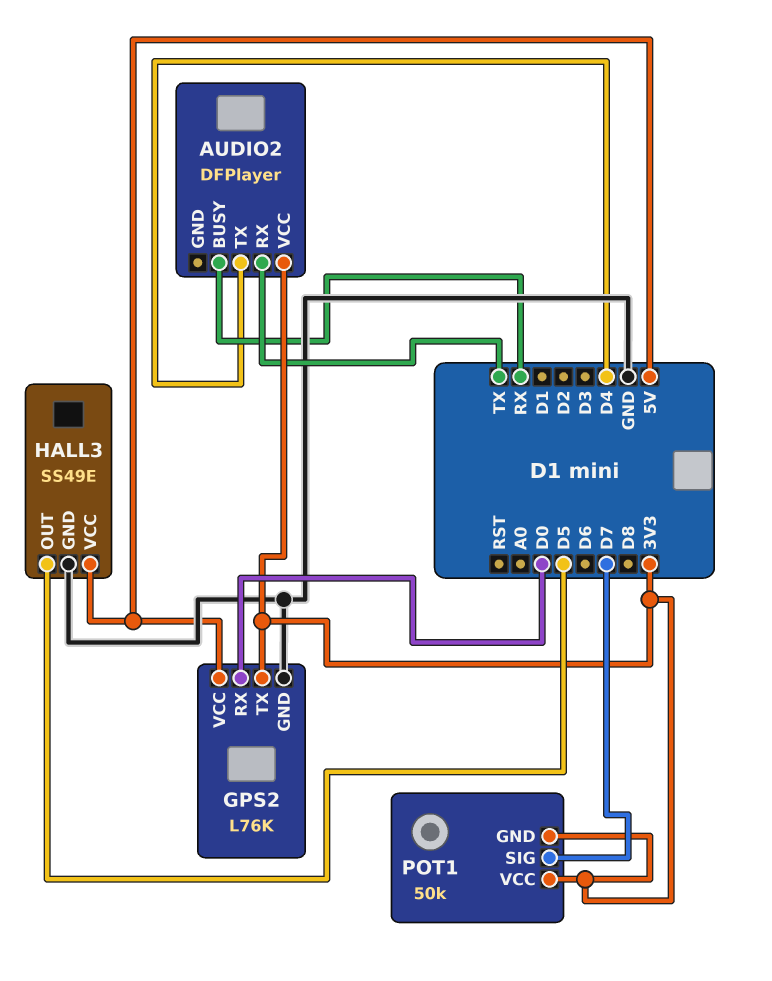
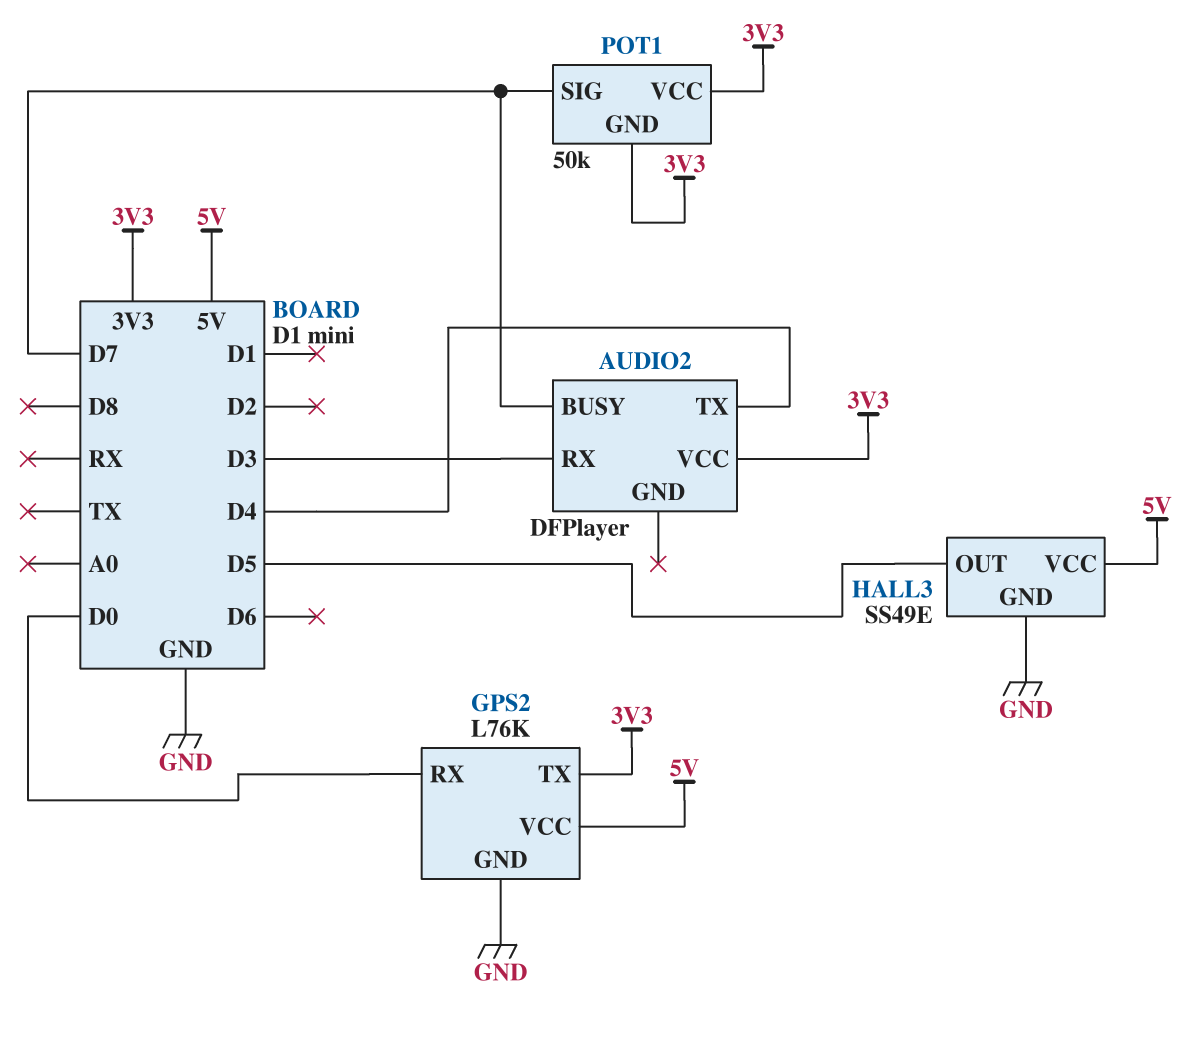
AUDIO2 pin BUSY: RX -> D7
AUDIO2 pin RX: TX -> D3

